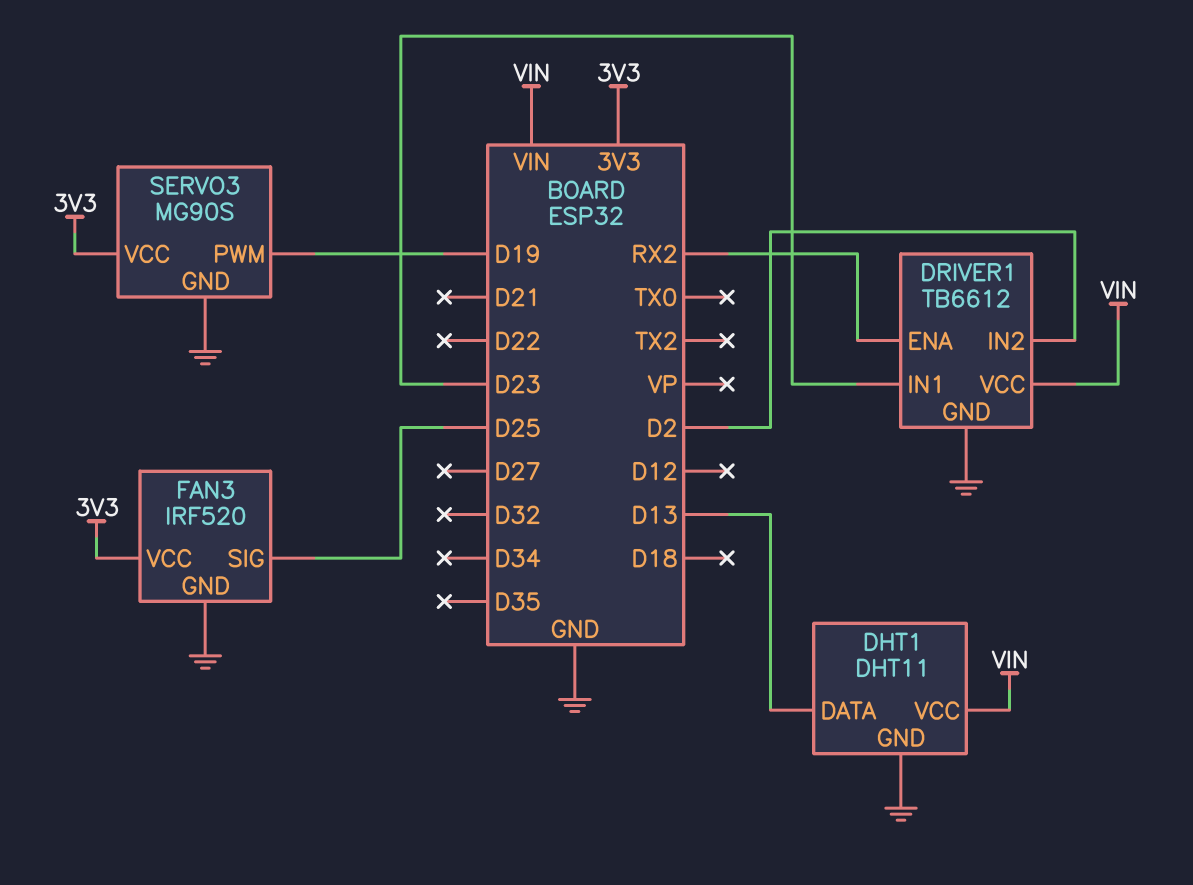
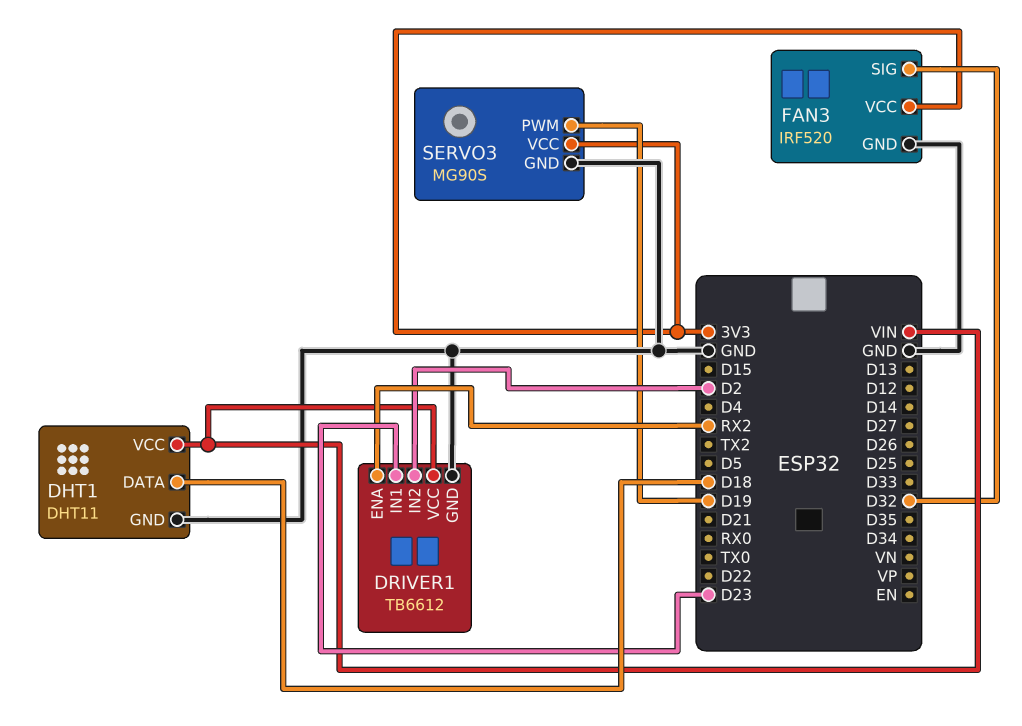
DHT1 pin DATA: D13 -> D18
FAN3 pin SIG: D25 -> D32

